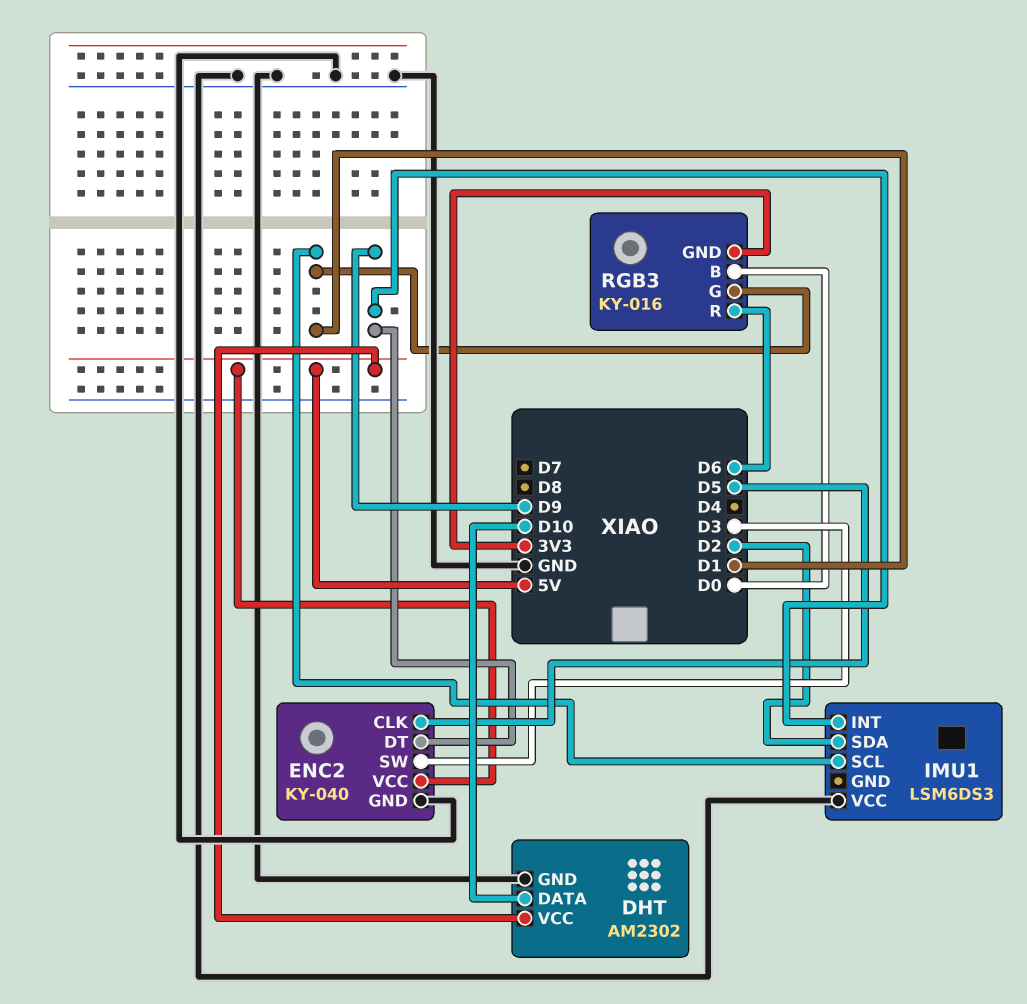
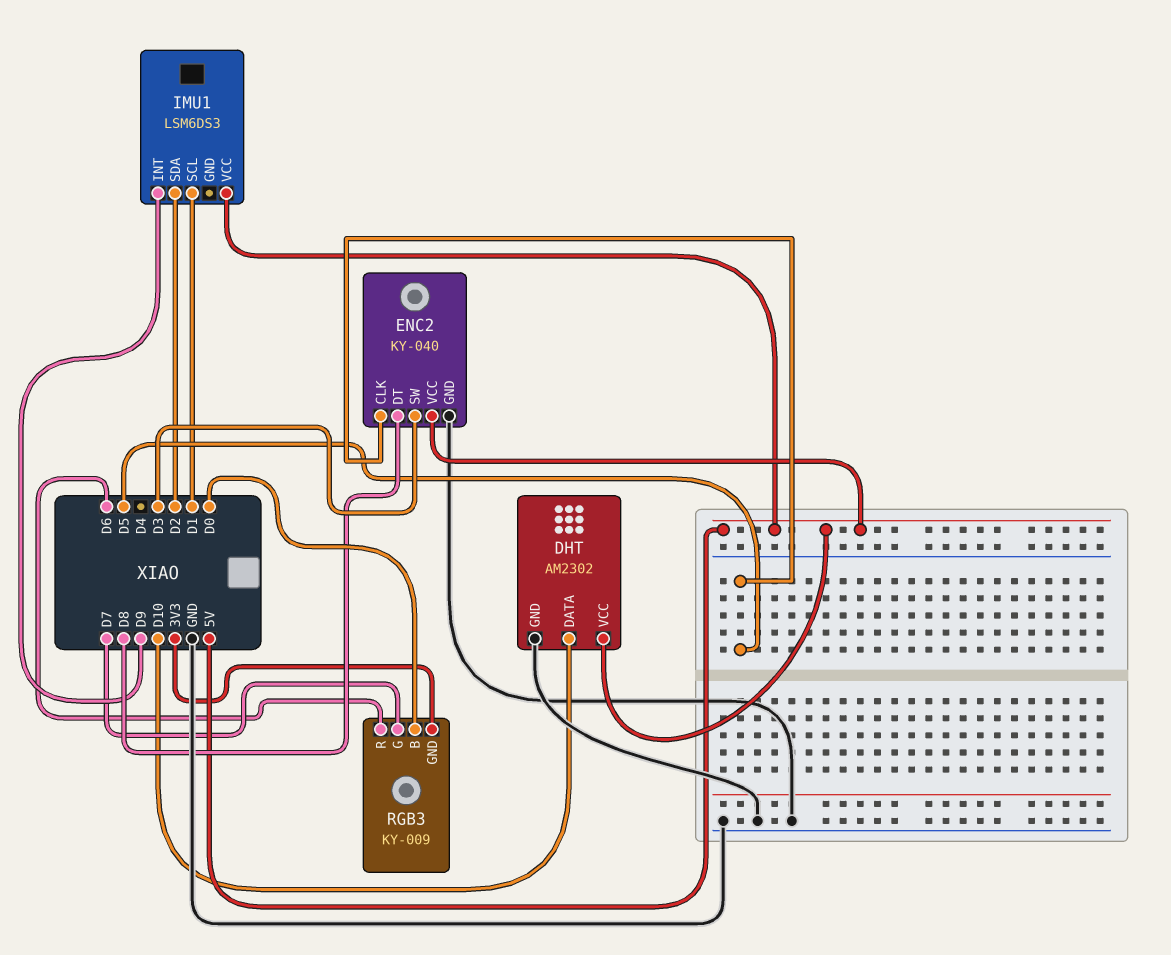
ENC2 pin DT: D9 -> D8
IMU1 pin VCC: GND -> 5V
RGB3: KY-016 -> KY-009
RGB3 pin G: D1 -> D7

